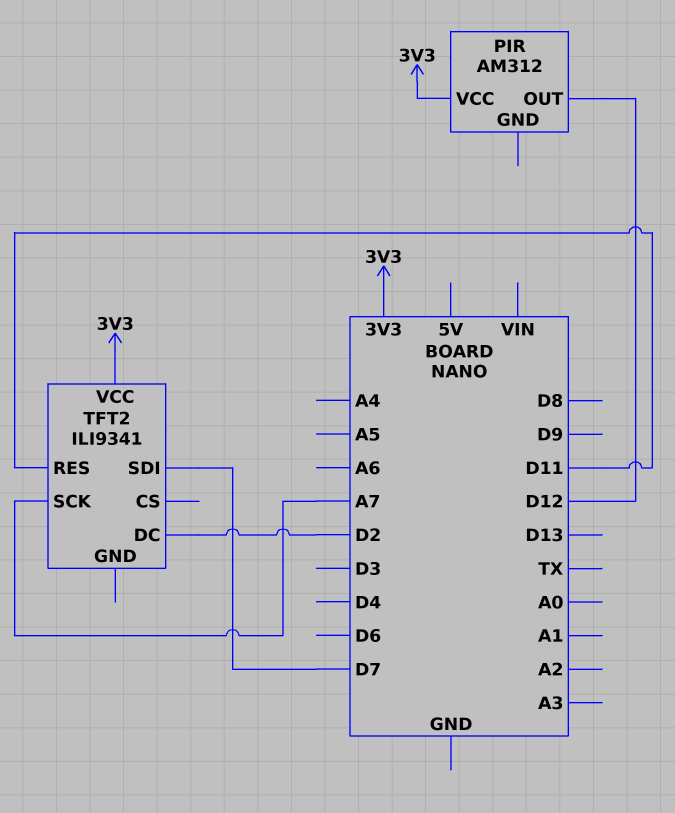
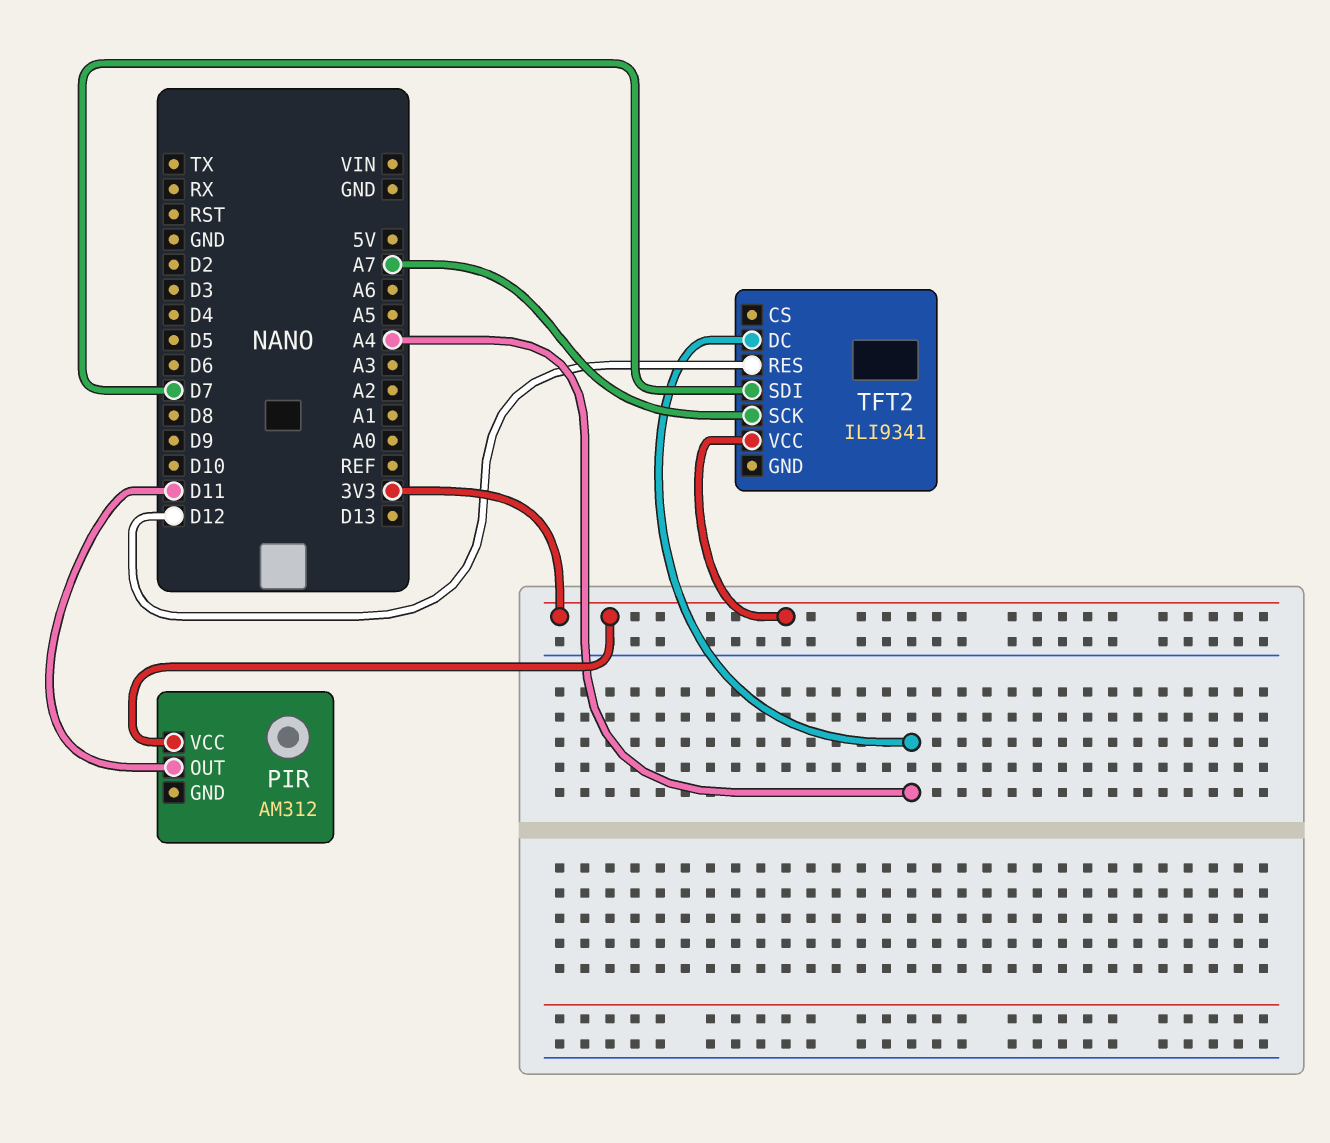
PIR pin OUT: D12 -> D11
TFT2 pin DC: D2 -> A4
TFT2 pin RES: D11 -> D12

